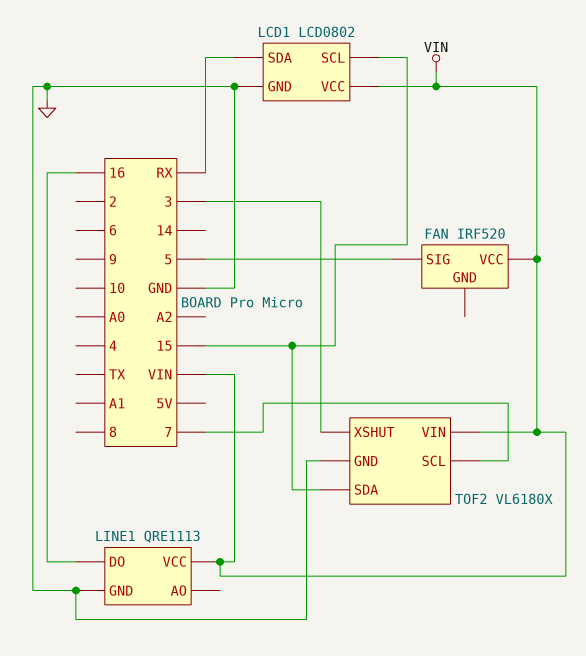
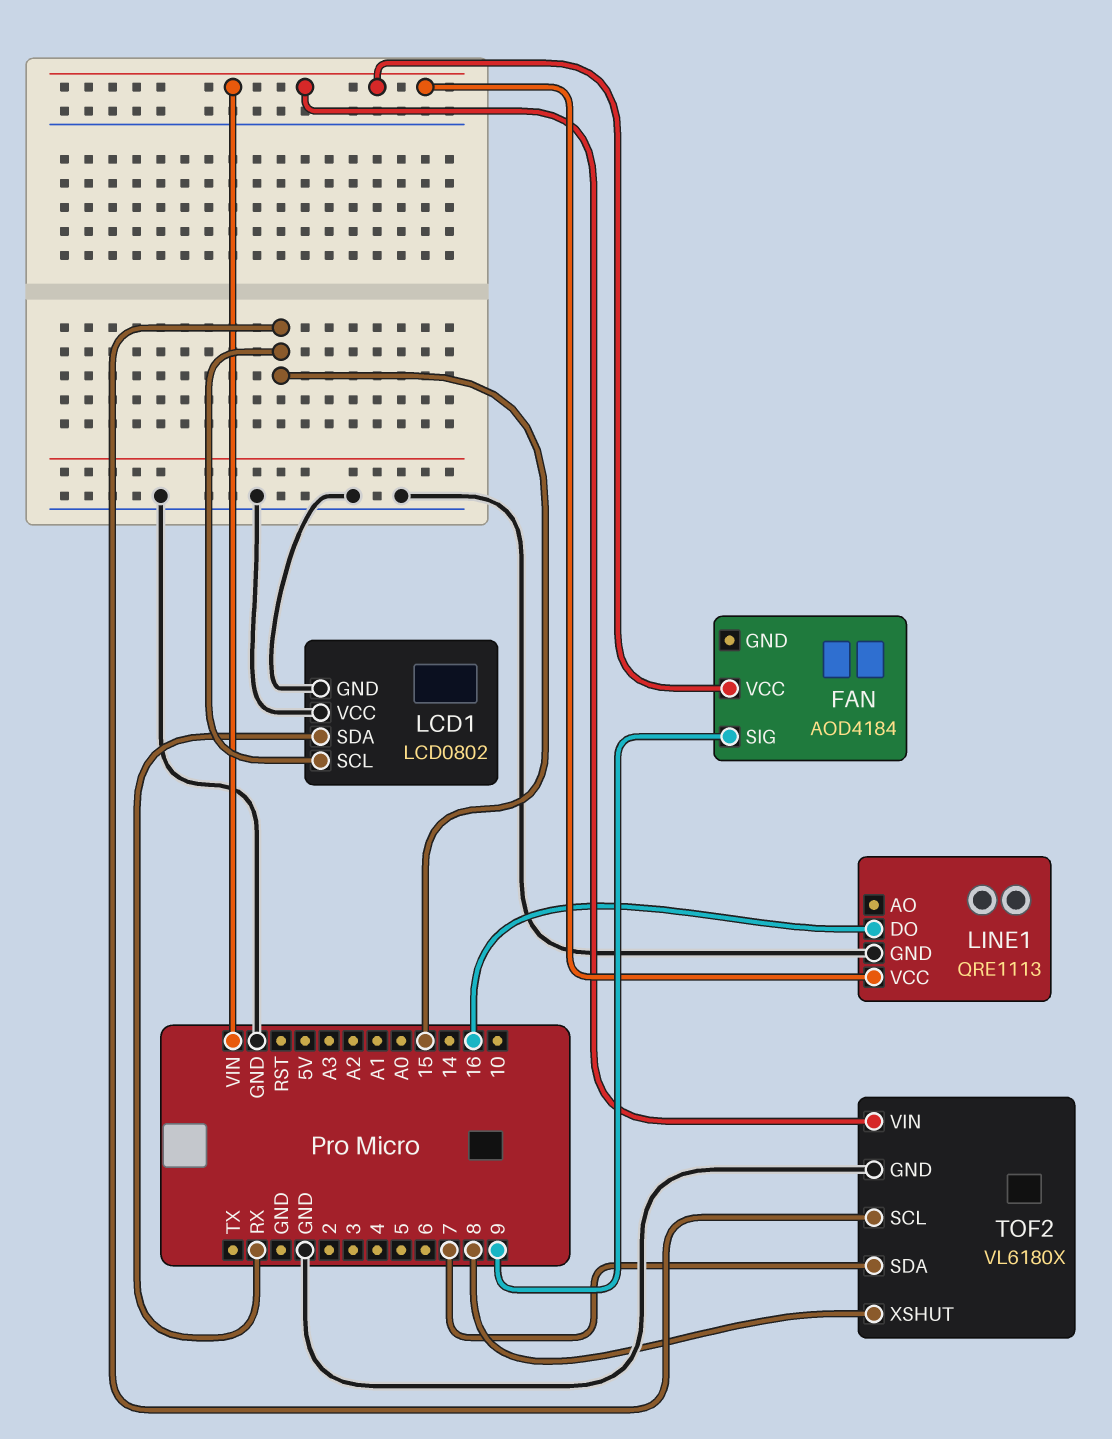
FAN: IRF520 -> AOD4184
FAN pin SIG: 5 -> 9
LCD1 pin VCC: VIN -> GND
TOF2 pin SCL: 7 -> 15
TOF2 pin SDA: 15 -> 7
TOF2 pin XSHUT: 3 -> 8

